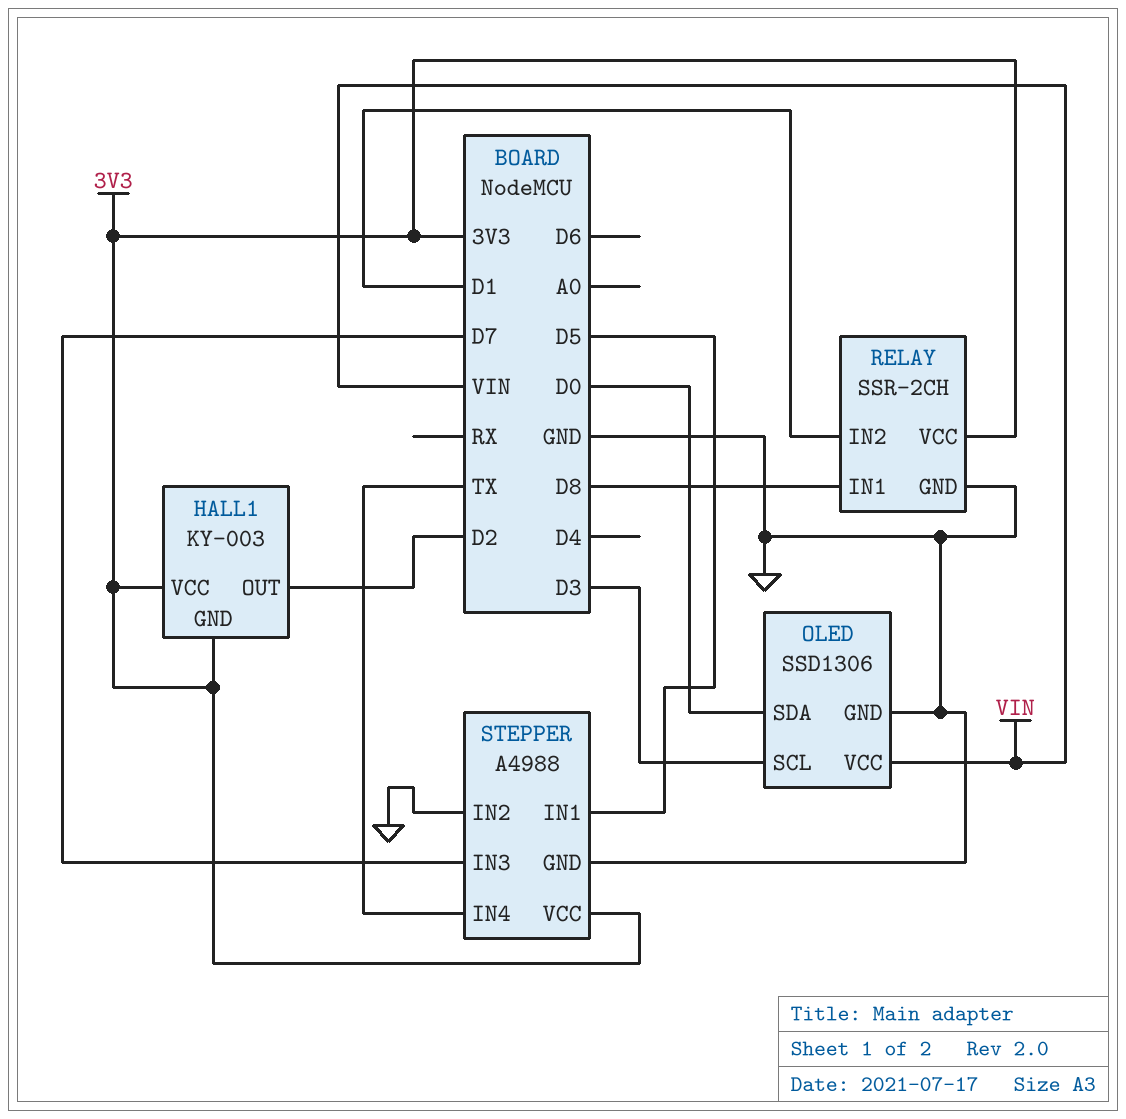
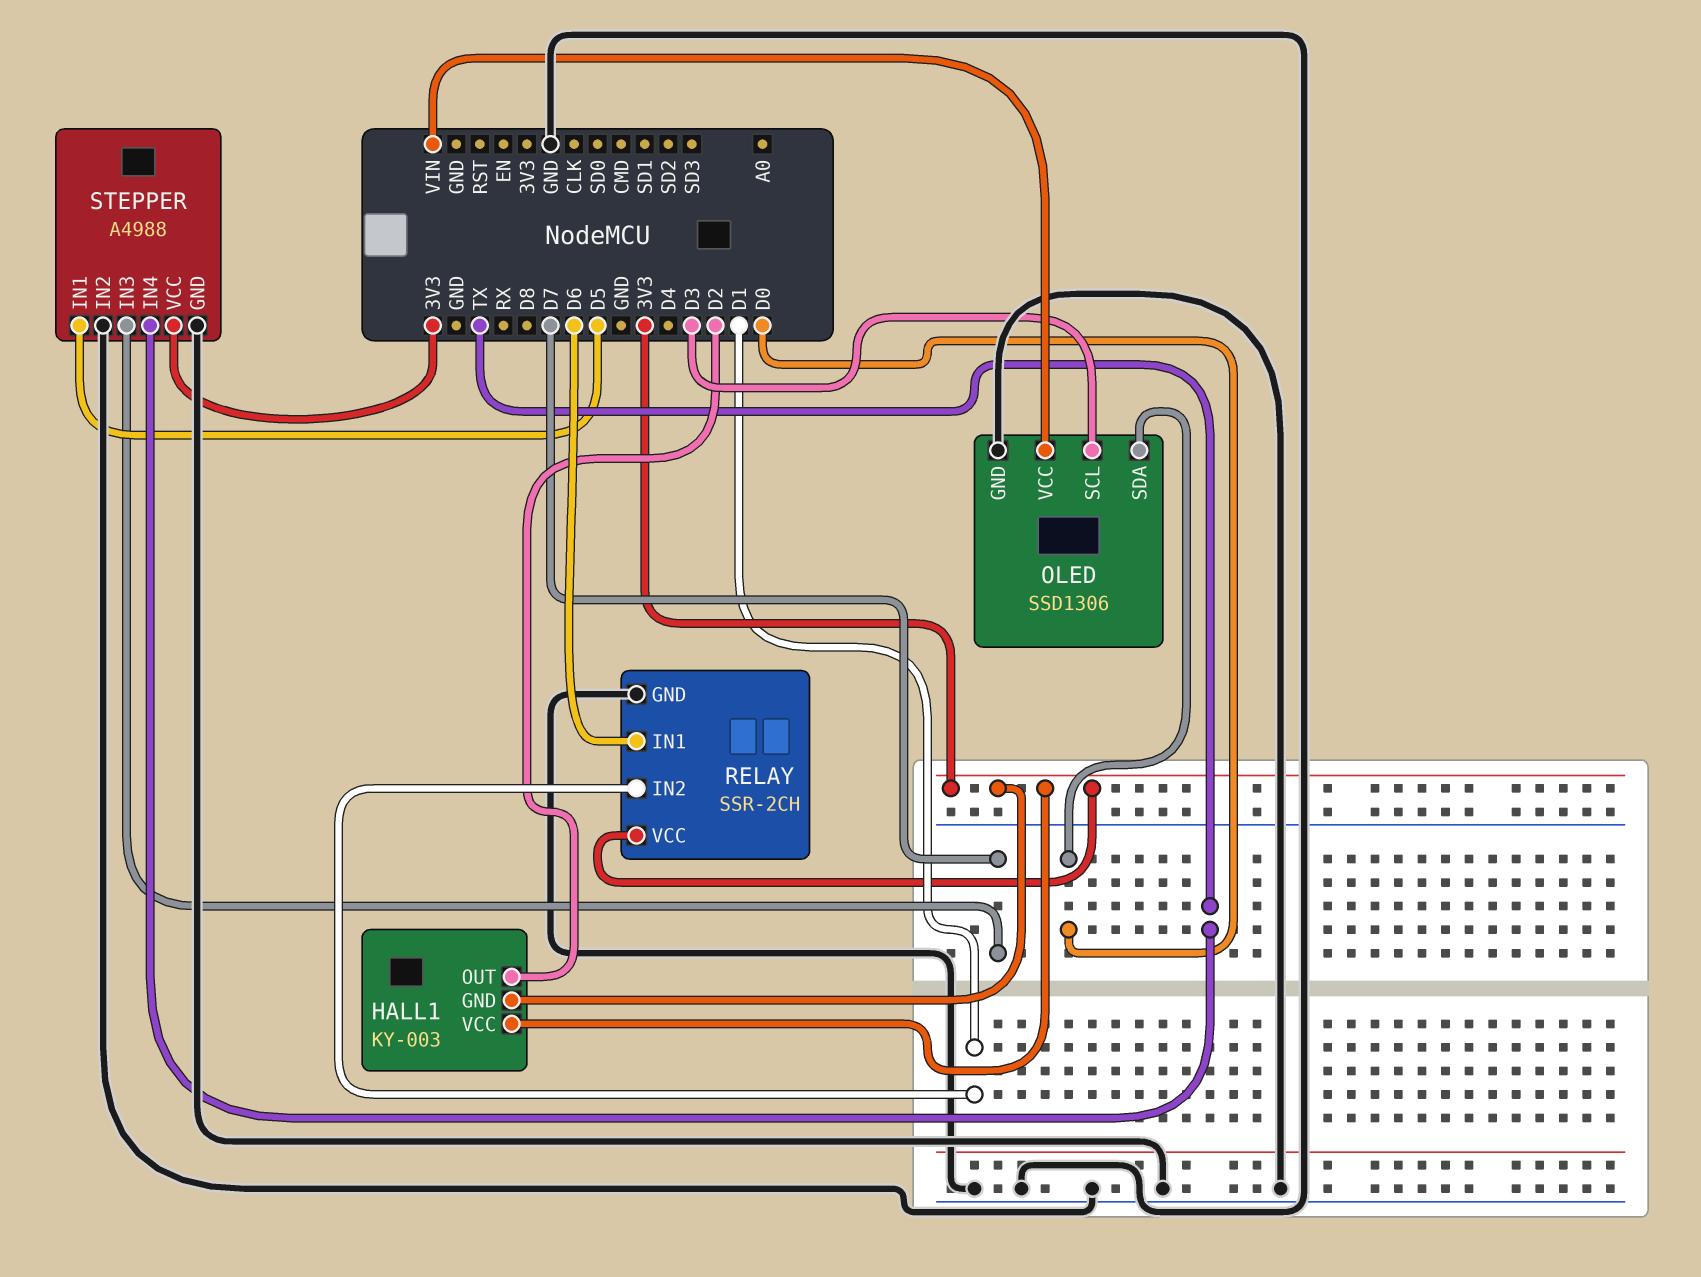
RELAY pin IN1: D8 -> D6

